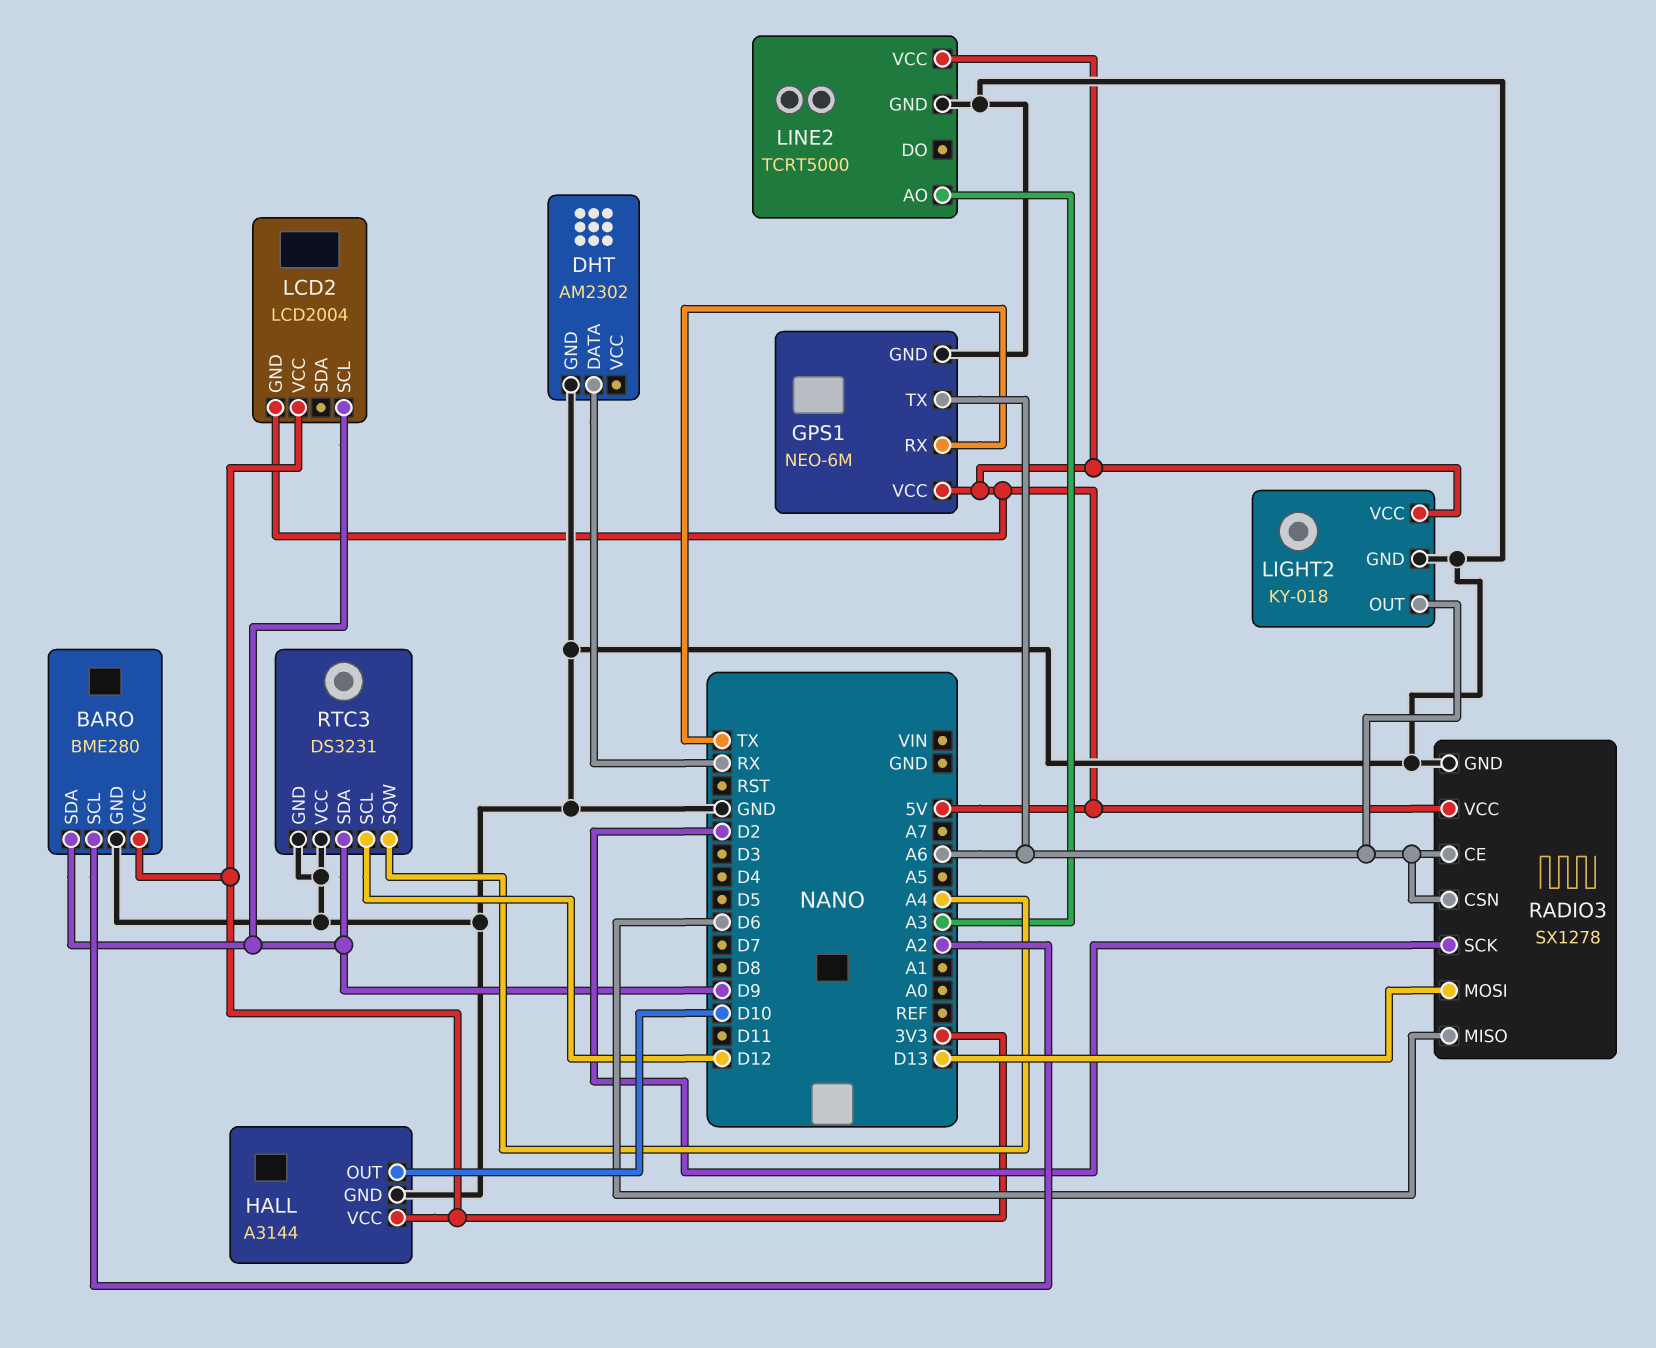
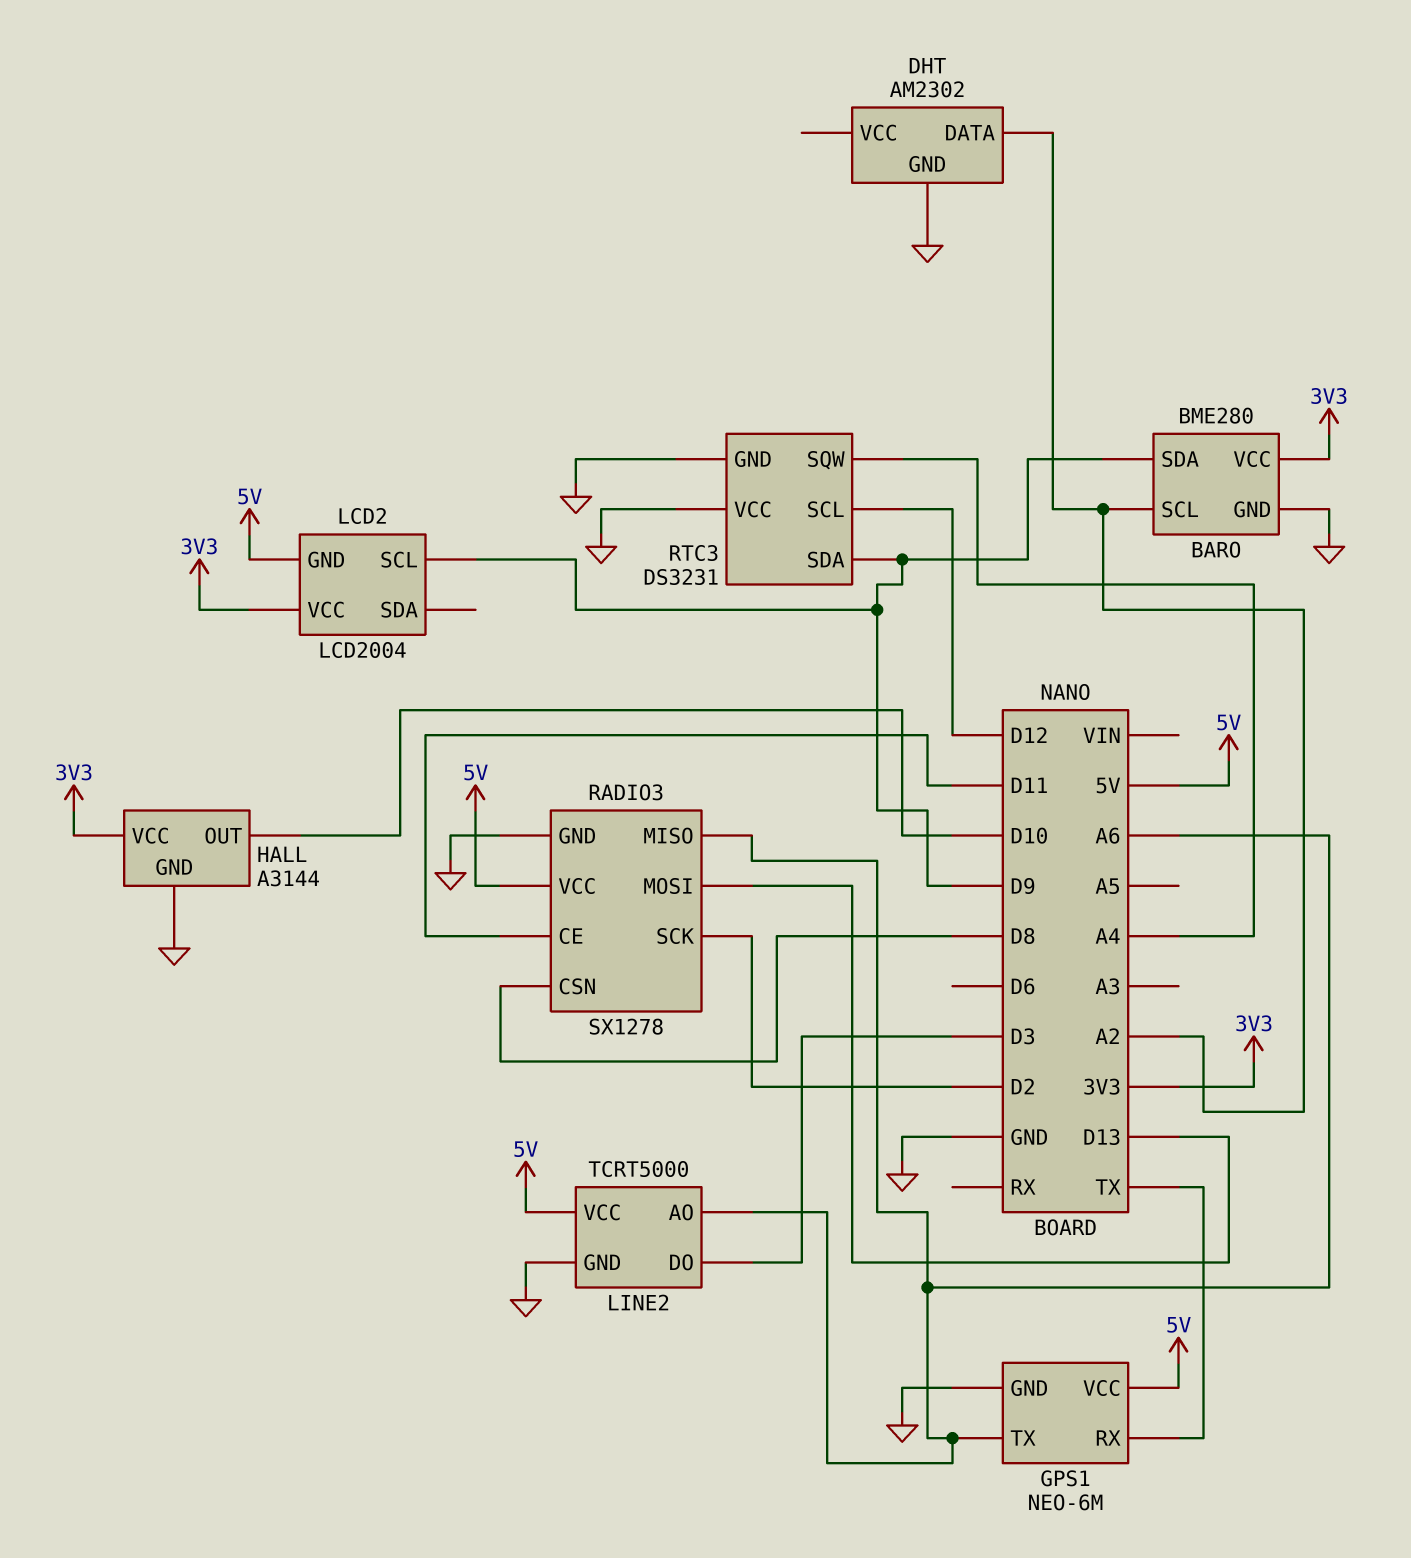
DHT pin DATA: RX -> A2
LIGHT2: KY-018 -> none
LIGHT2 pin GND: GND -> none
LIGHT2 pin OUT: A6 -> none
LIGHT2 pin VCC: 5V -> none
LINE2 pin AO: A3 -> A6
LINE2 pin DO: none -> D3
RADIO3 pin CE: A6 -> D11
RADIO3 pin CSN: A6 -> D8
RADIO3 pin MISO: D6 -> A6

